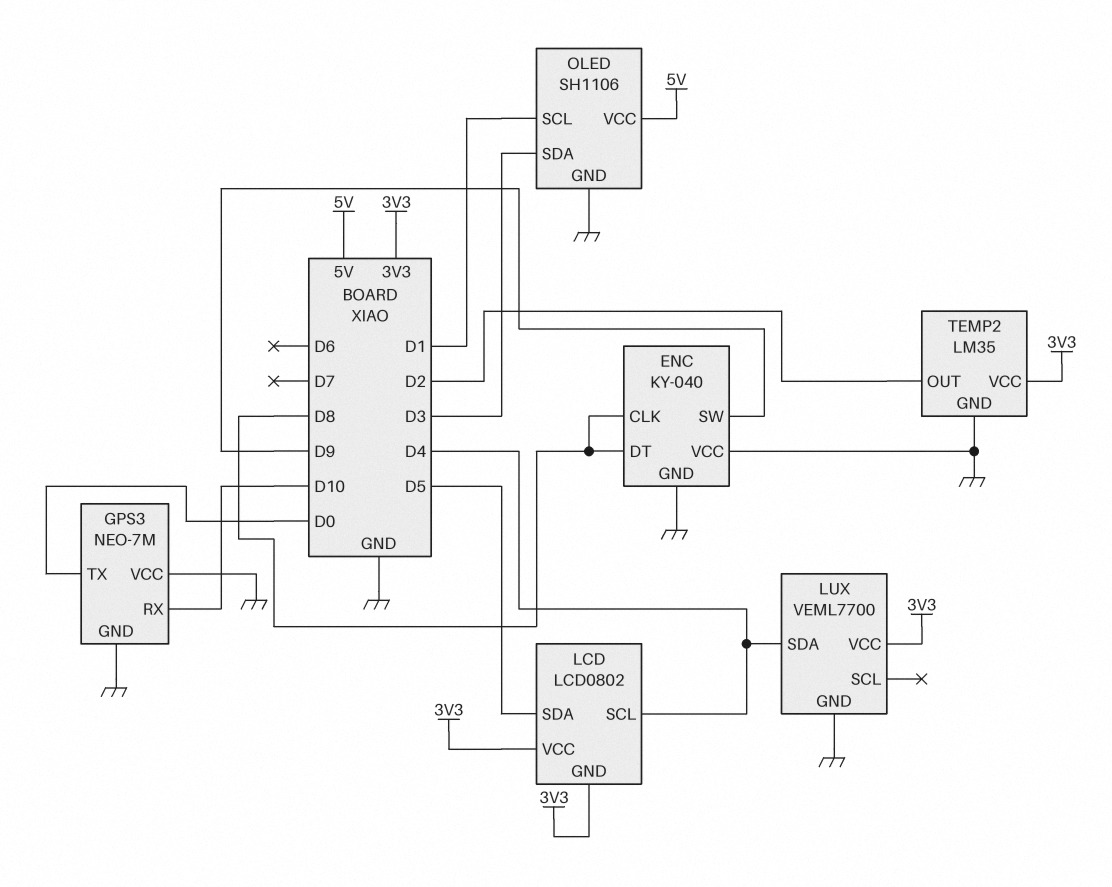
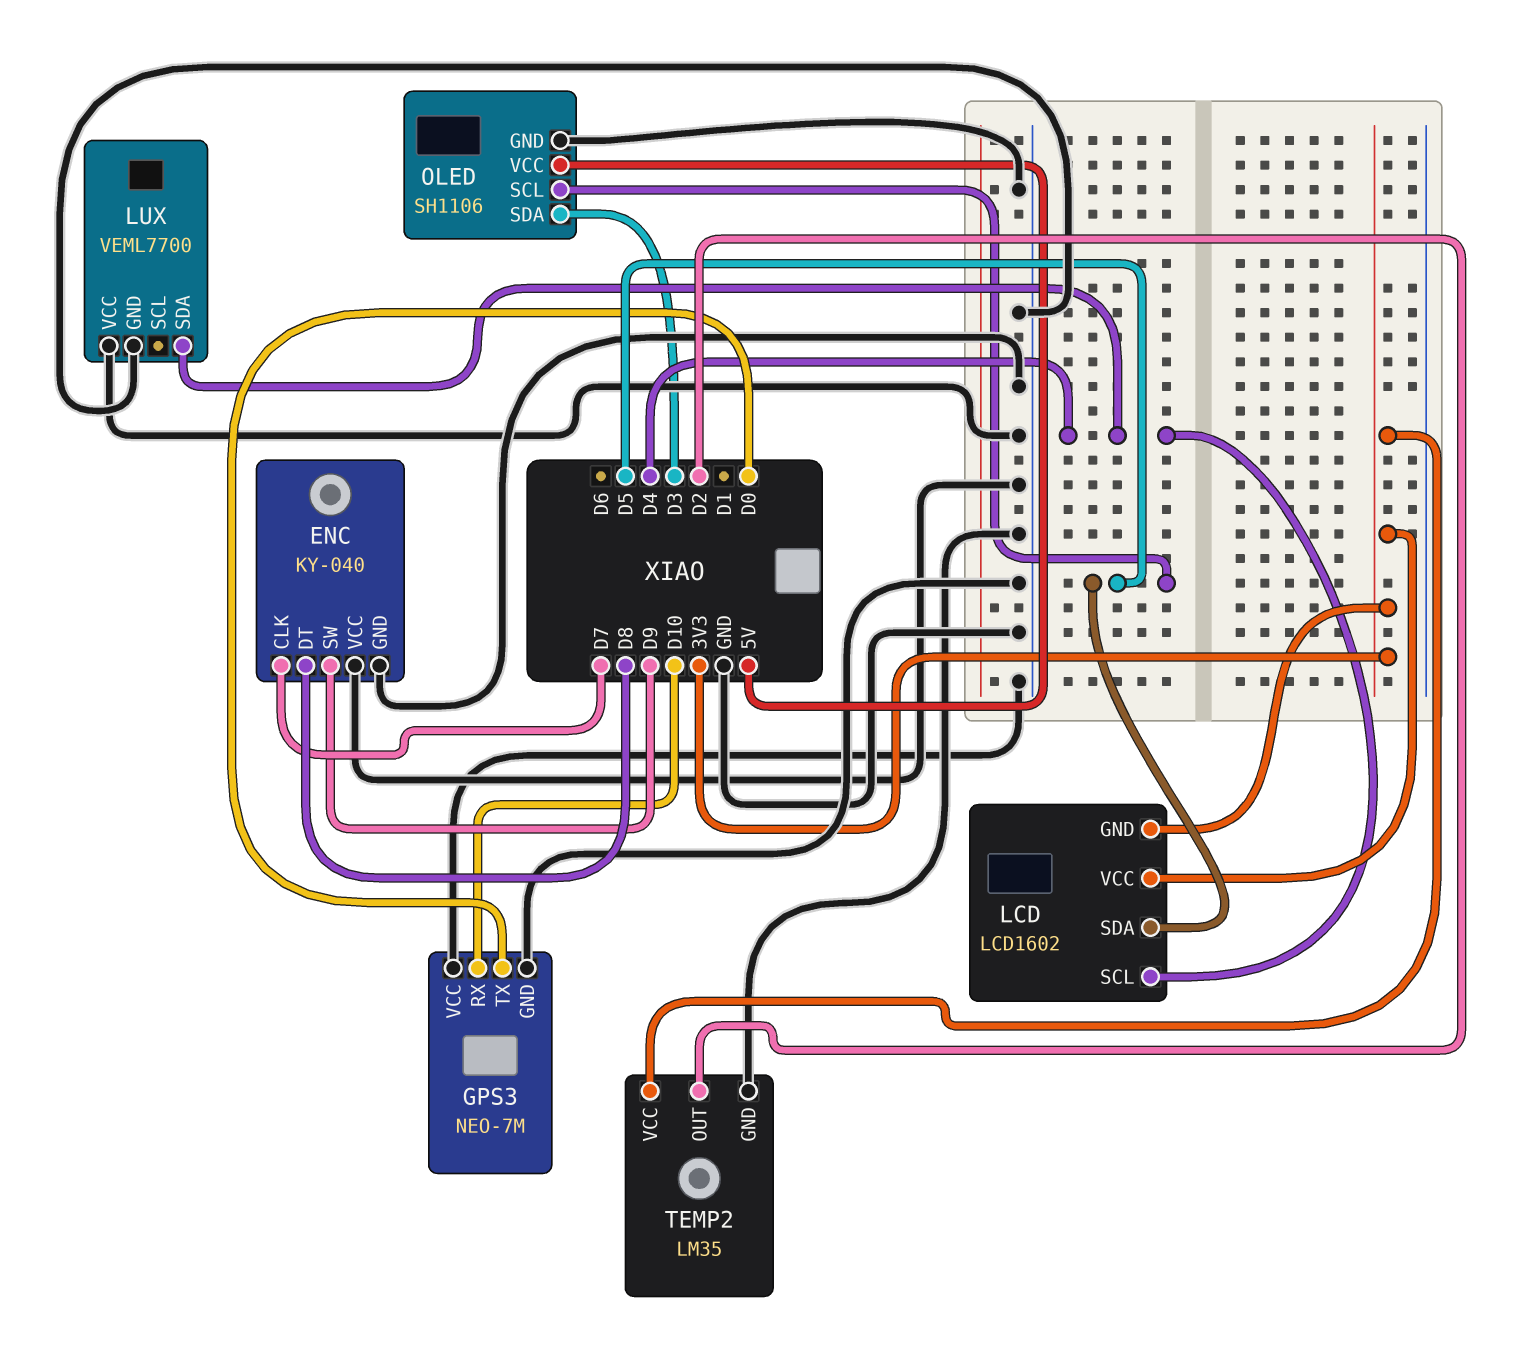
ENC pin CLK: D8 -> D7
LCD: LCD0802 -> LCD1602
LUX pin VCC: 3V3 -> GND
OLED pin SCL: D1 -> D5

